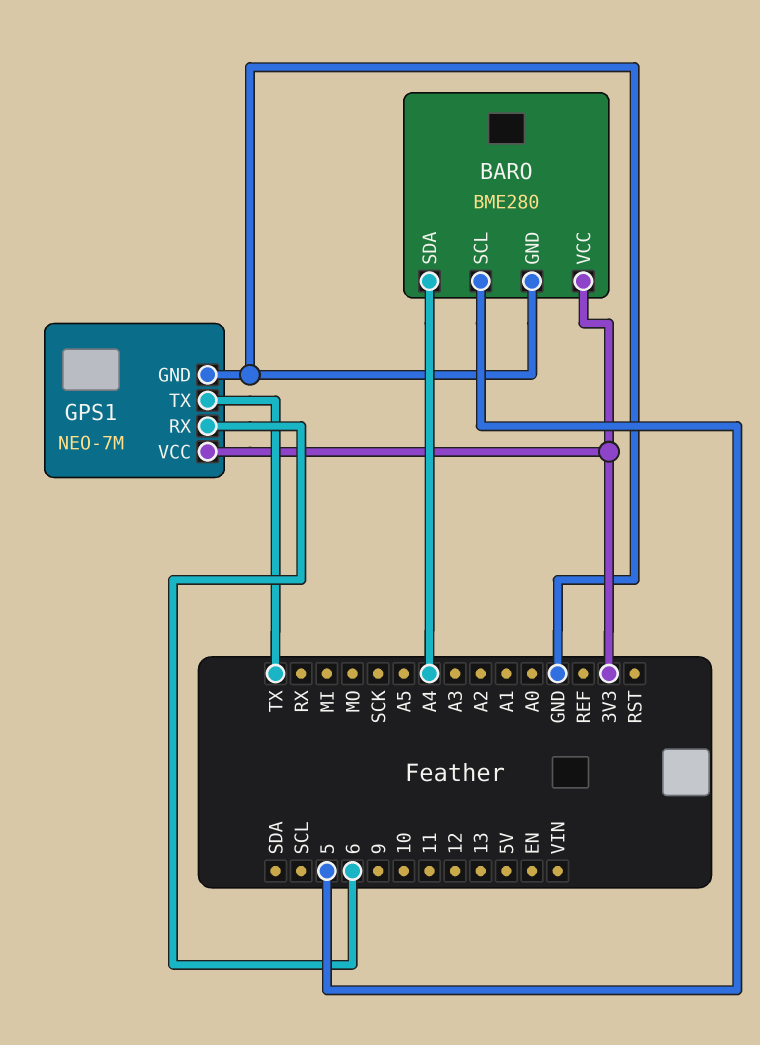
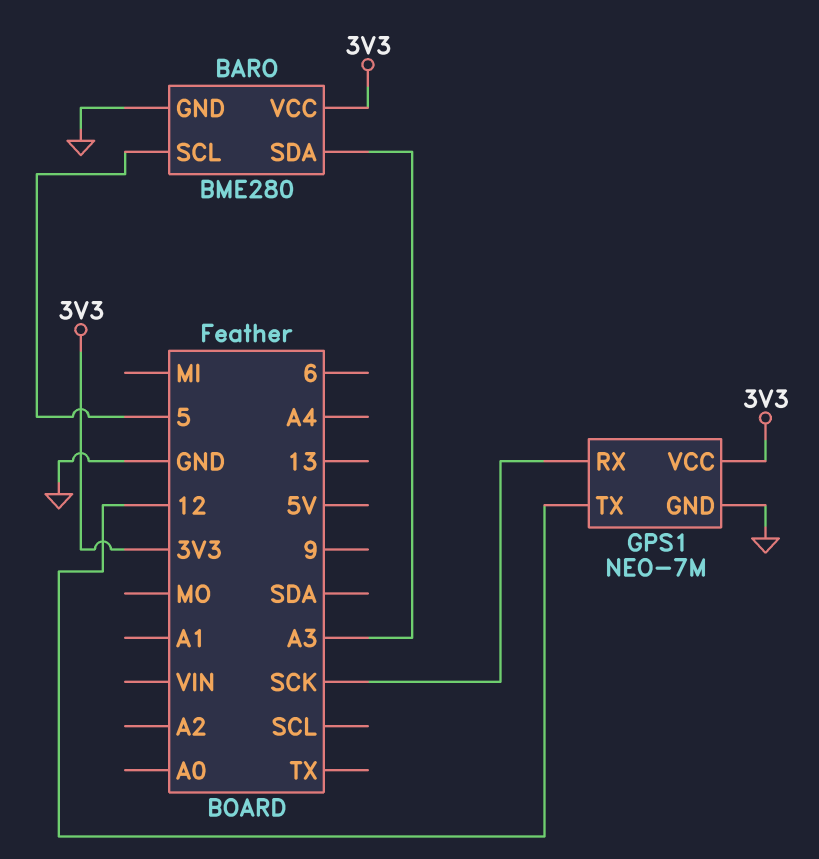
BARO pin SDA: A4 -> A3
GPS1 pin RX: 6 -> SCK
GPS1 pin TX: TX -> 12

